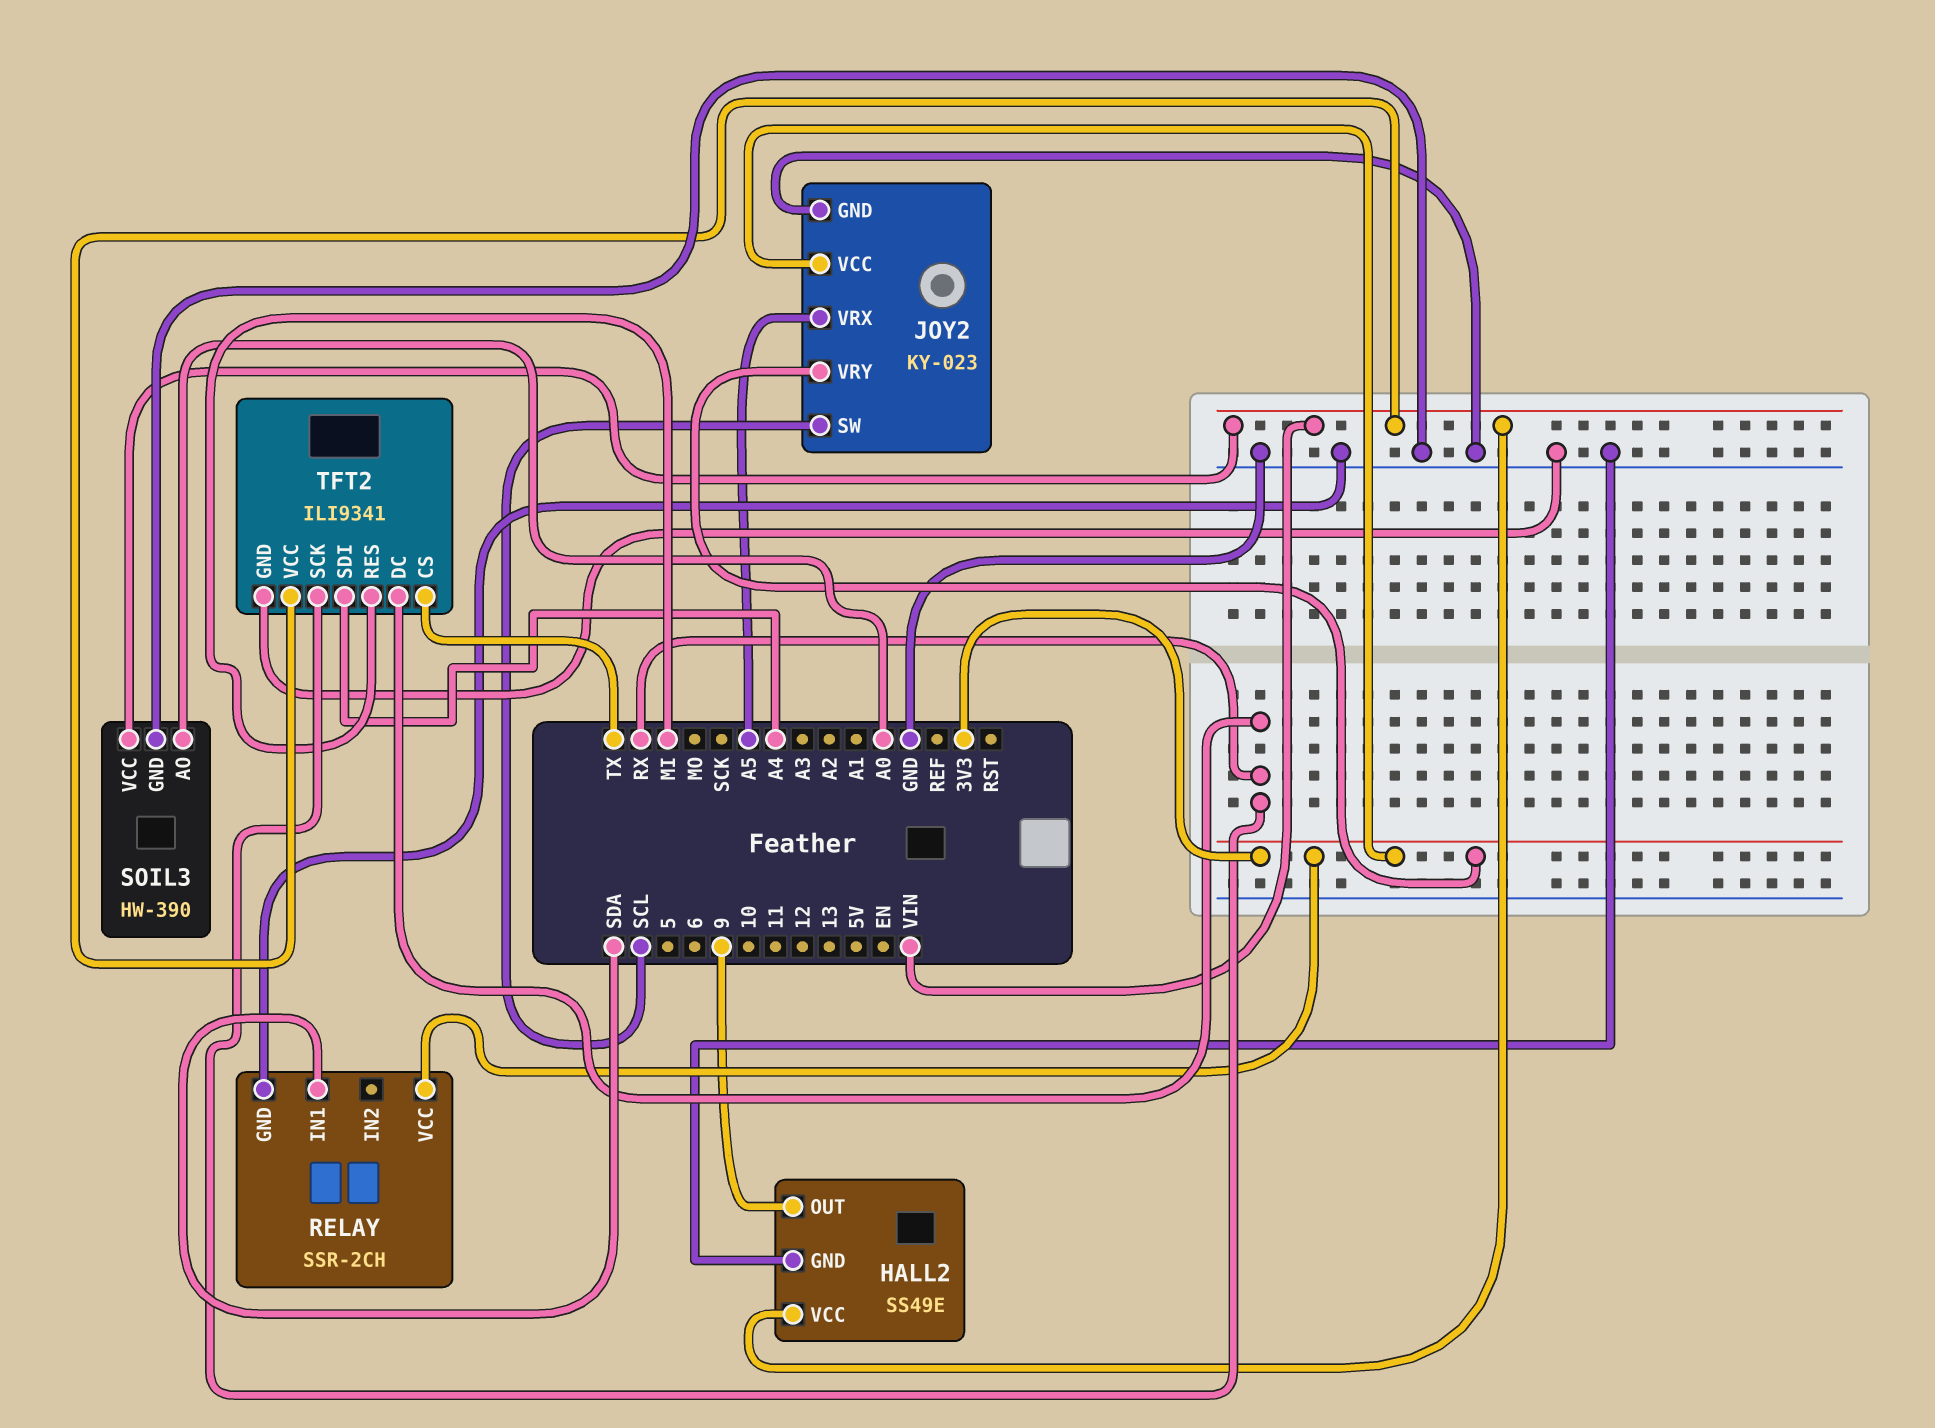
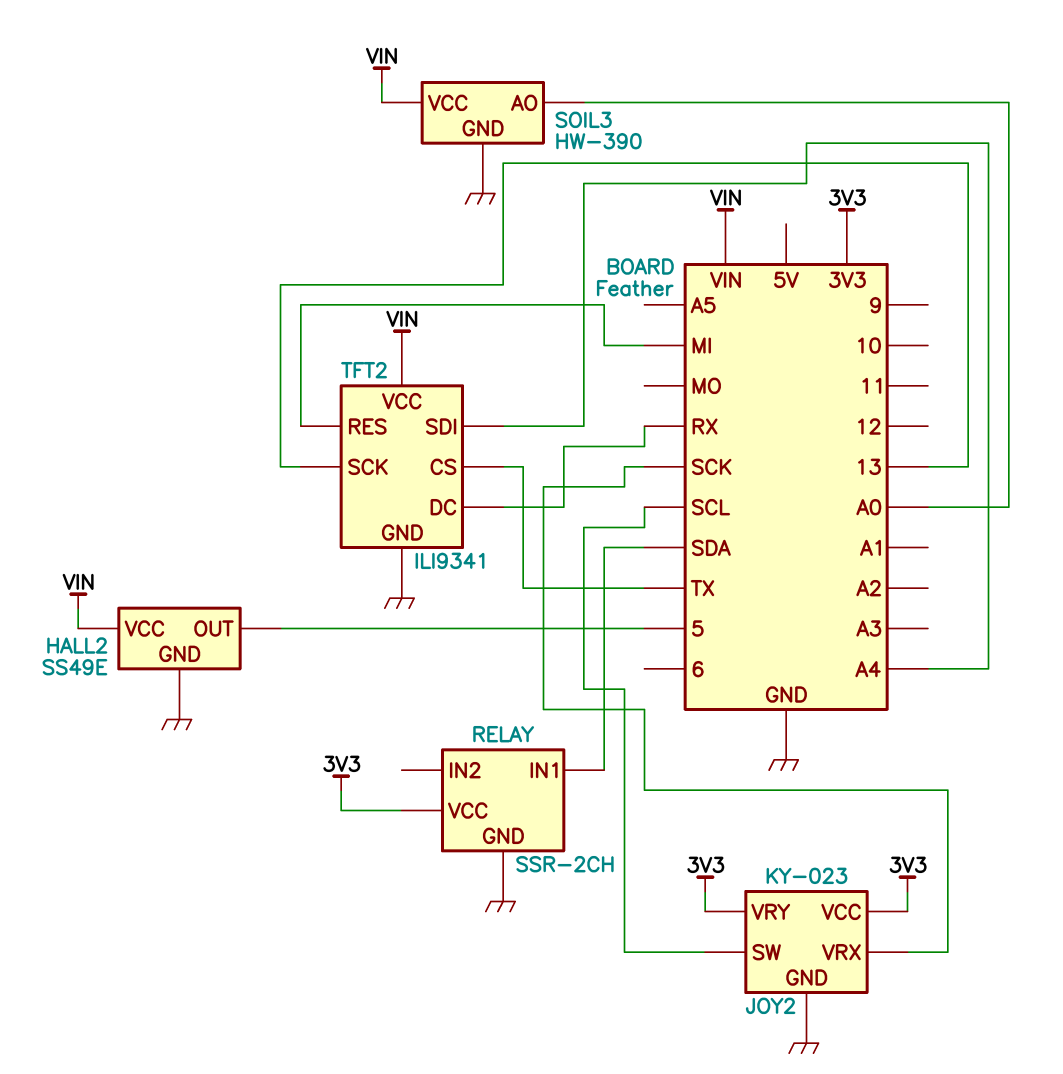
HALL2 pin OUT: 9 -> 5
JOY2 pin VRX: A5 -> SCK
TFT2 pin SCK: RX -> 13

